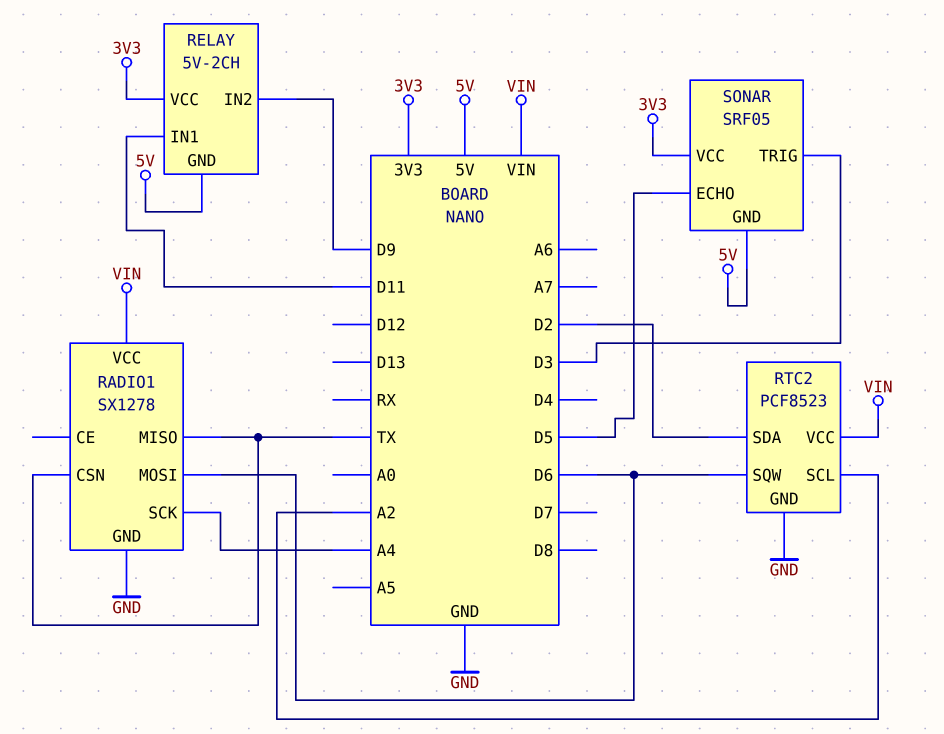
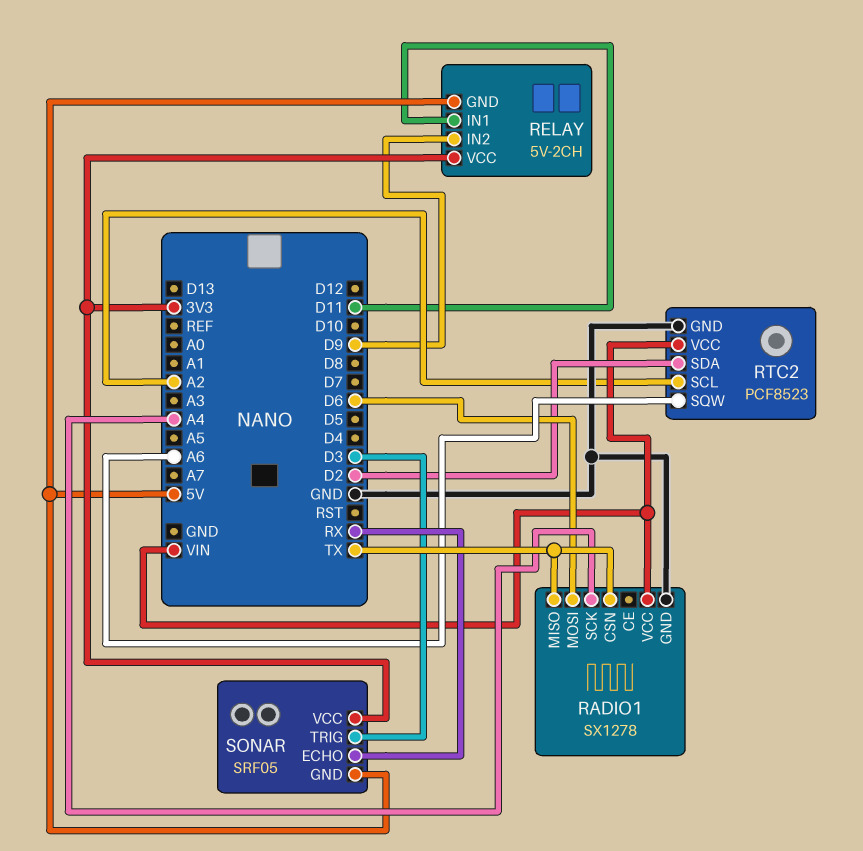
RTC2 pin SQW: D6 -> A6
SONAR pin ECHO: D5 -> RX

